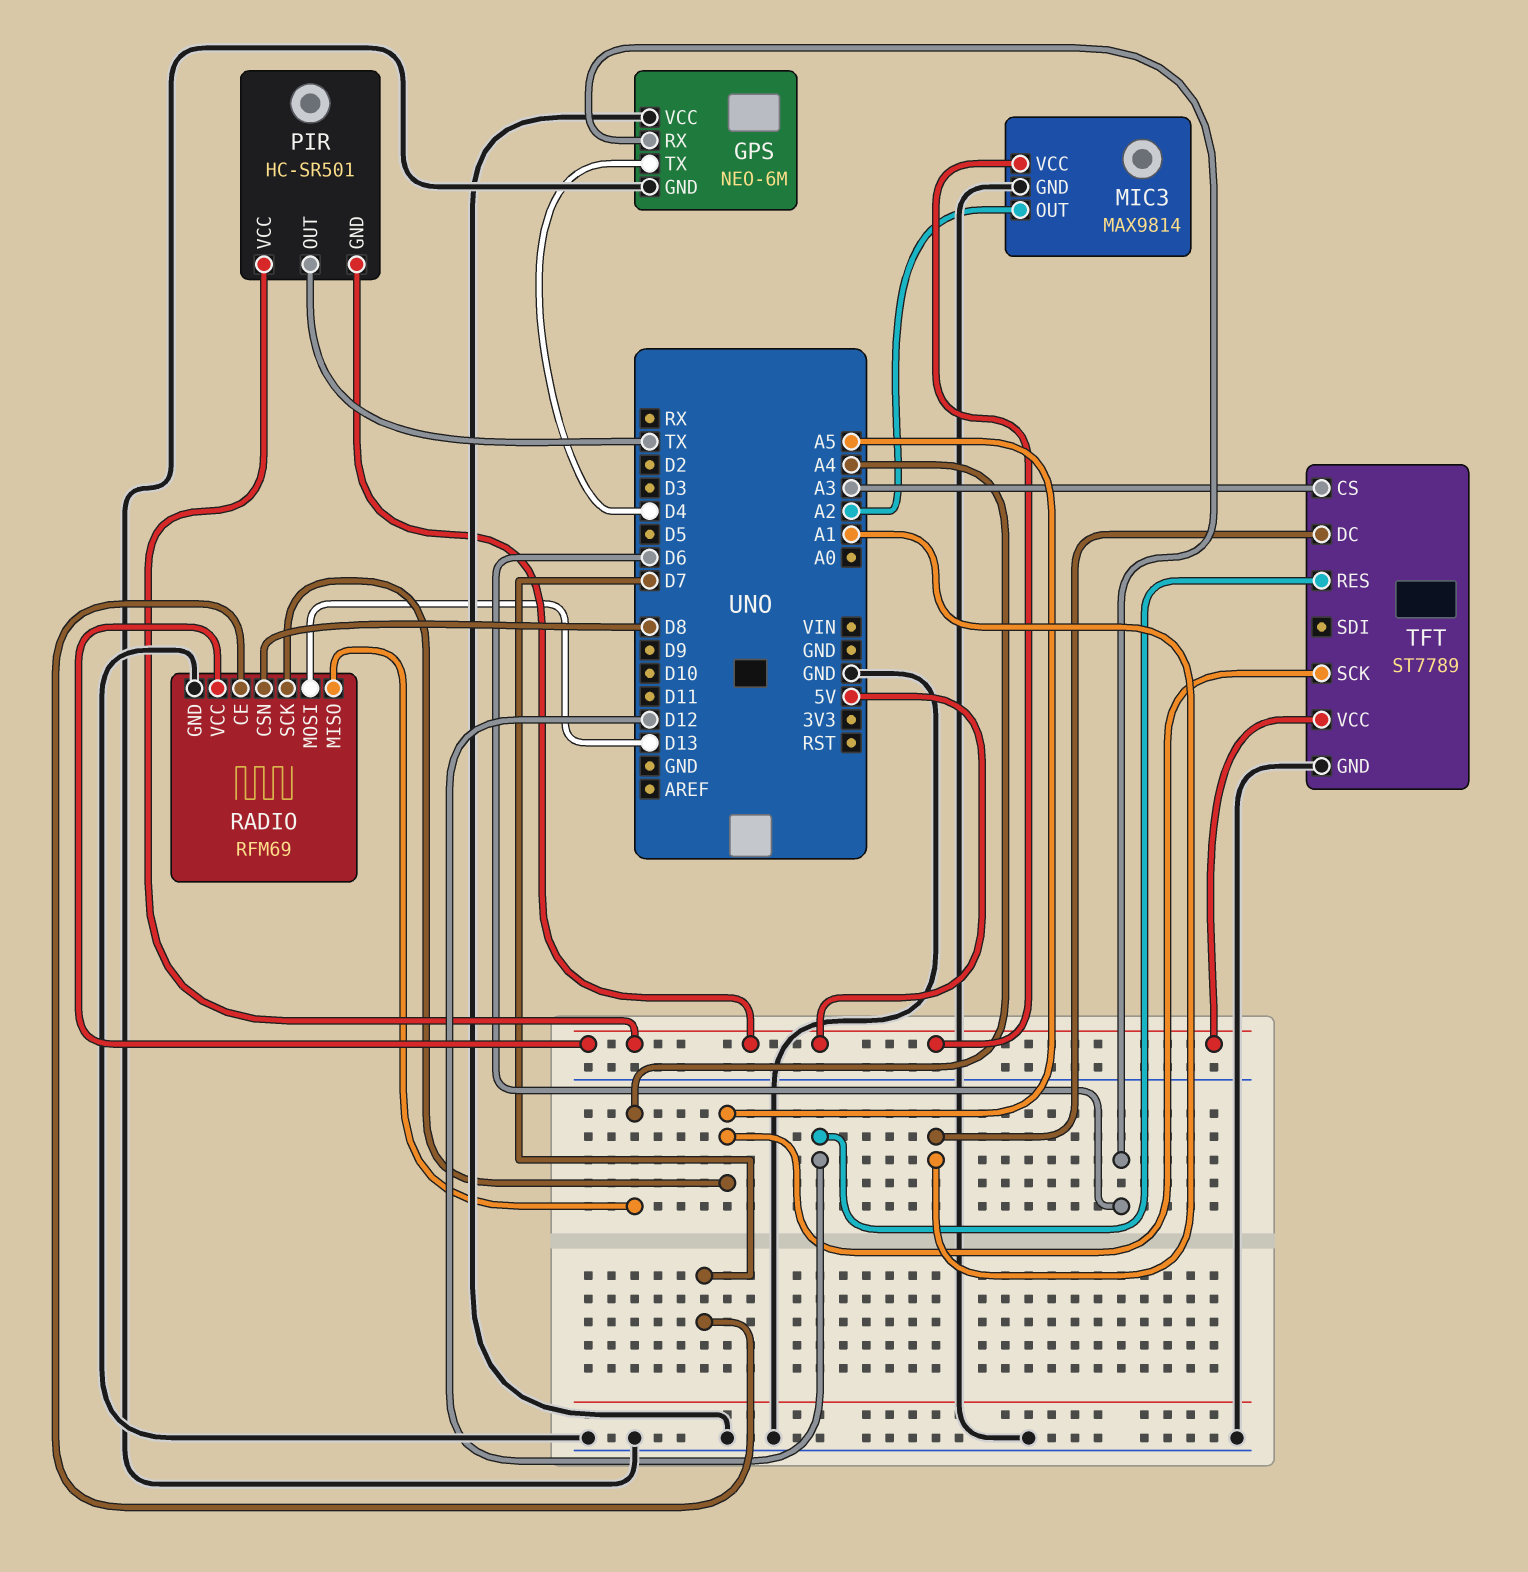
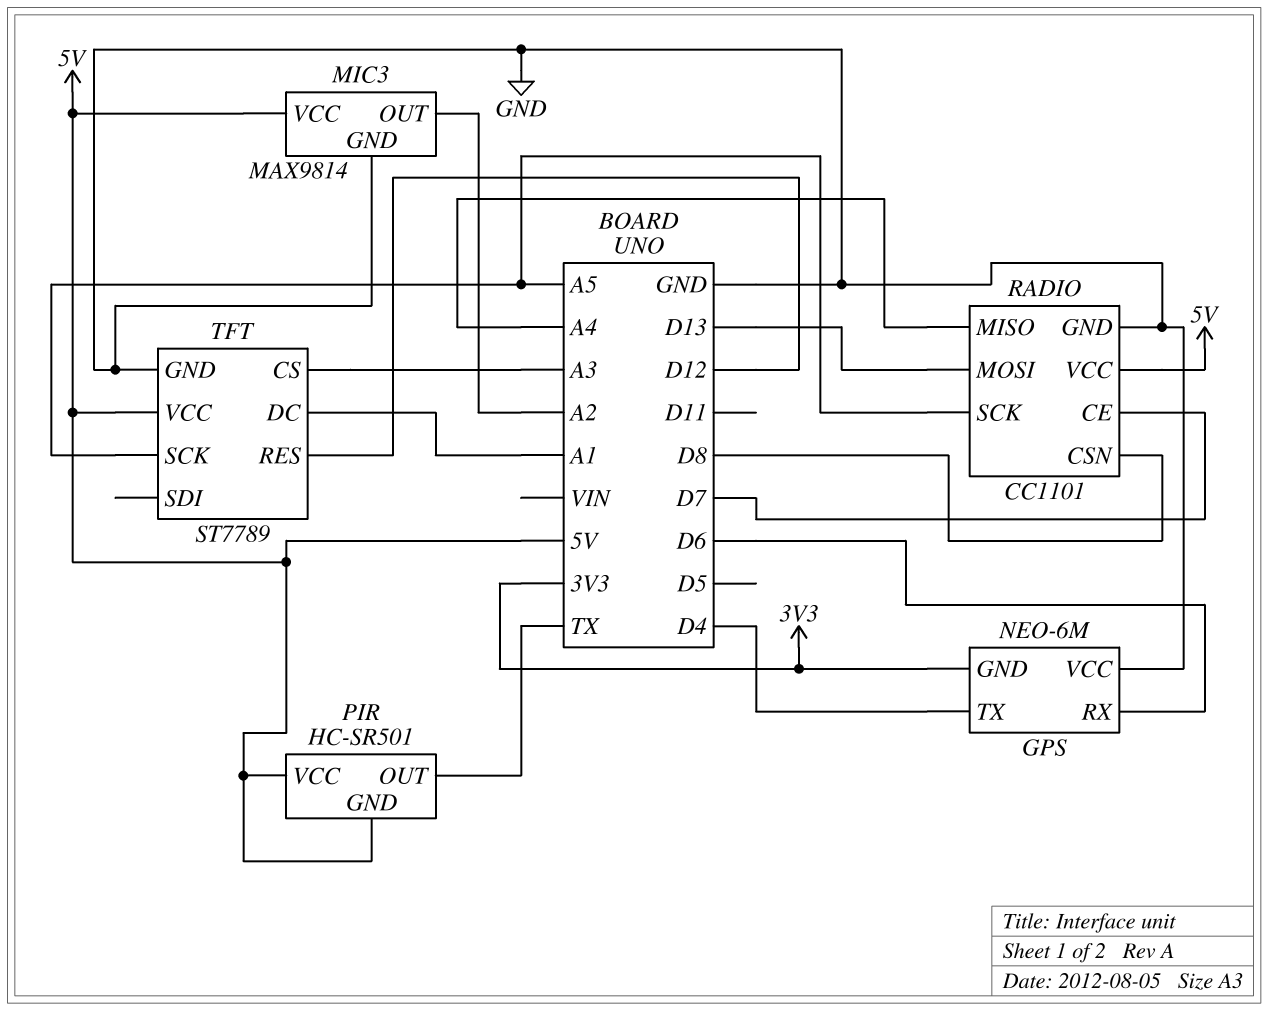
GPS pin GND: GND -> 3V3
RADIO: RFM69 -> CC1101

